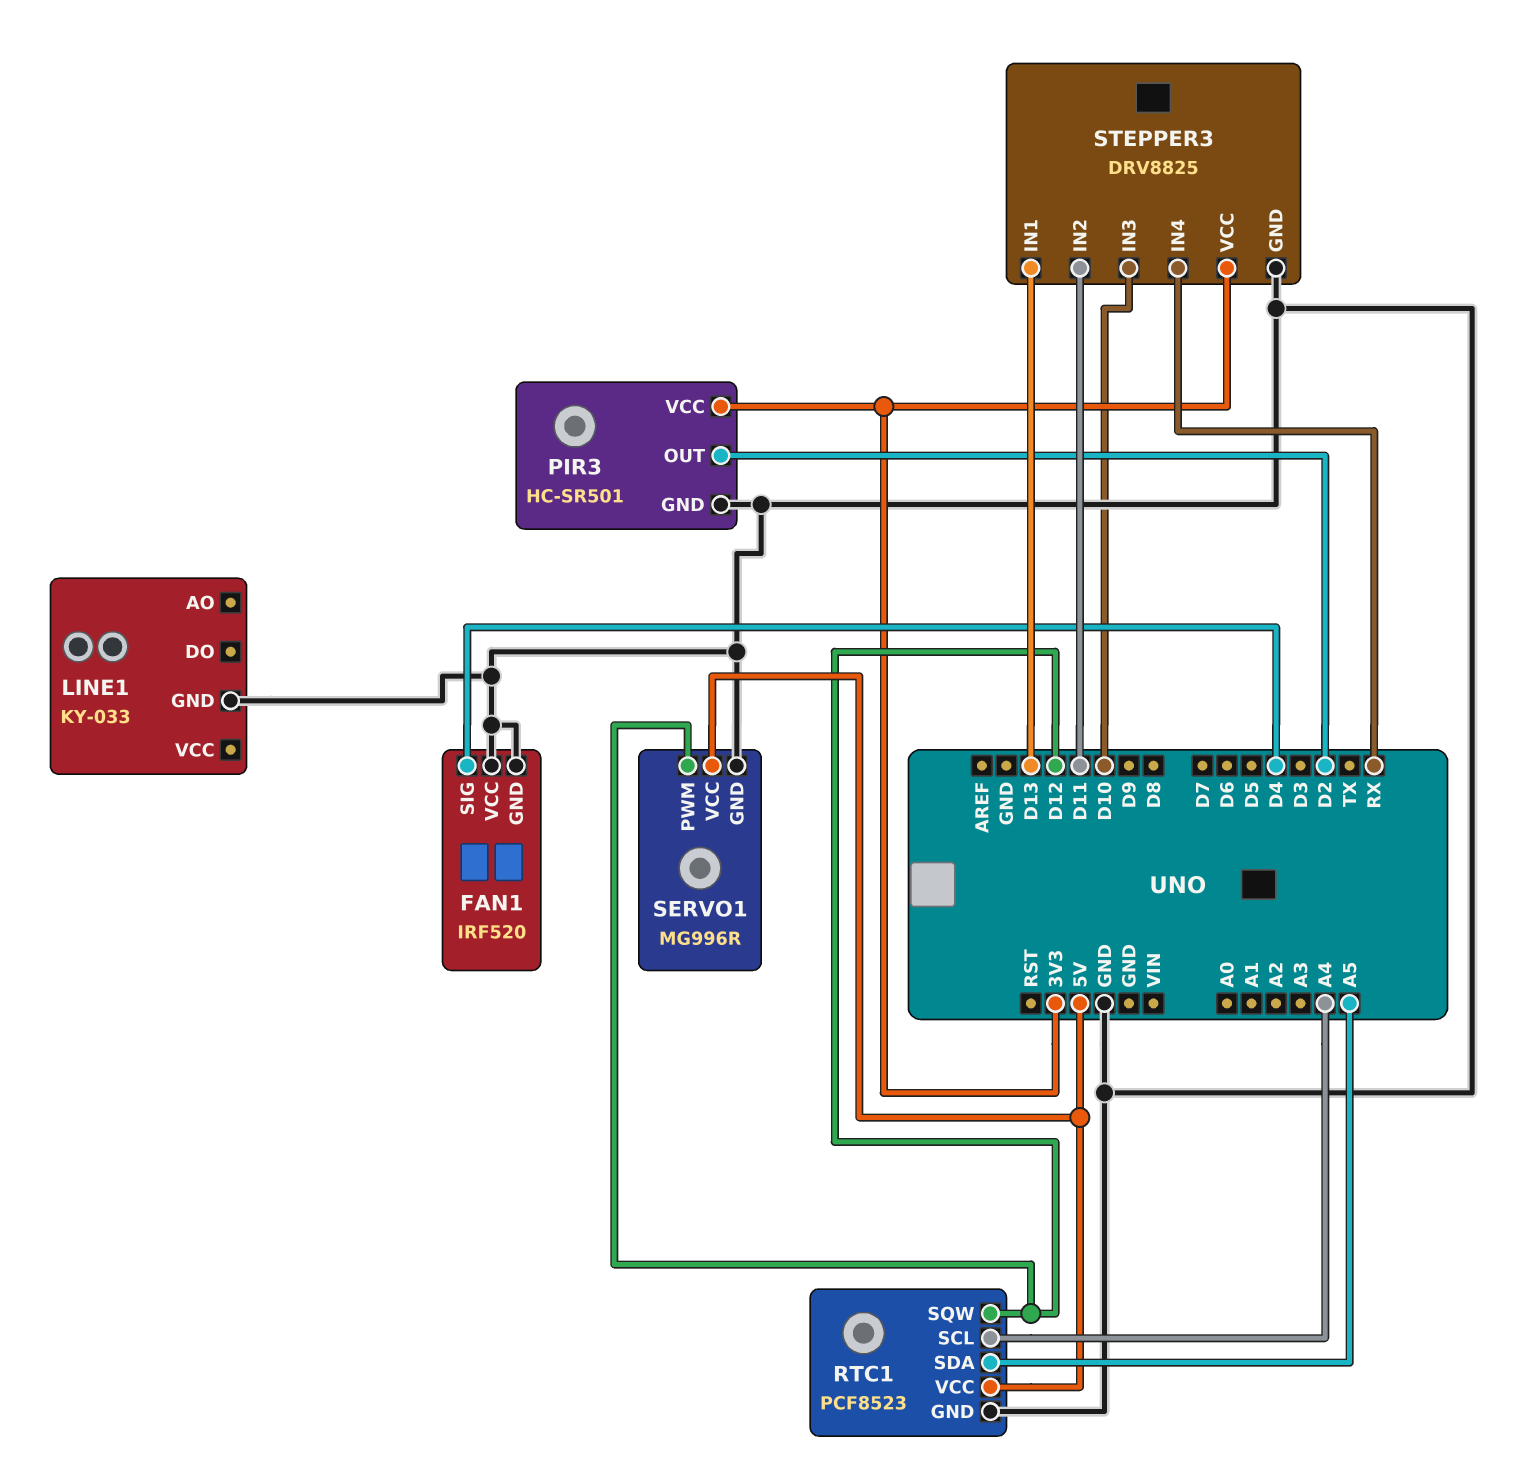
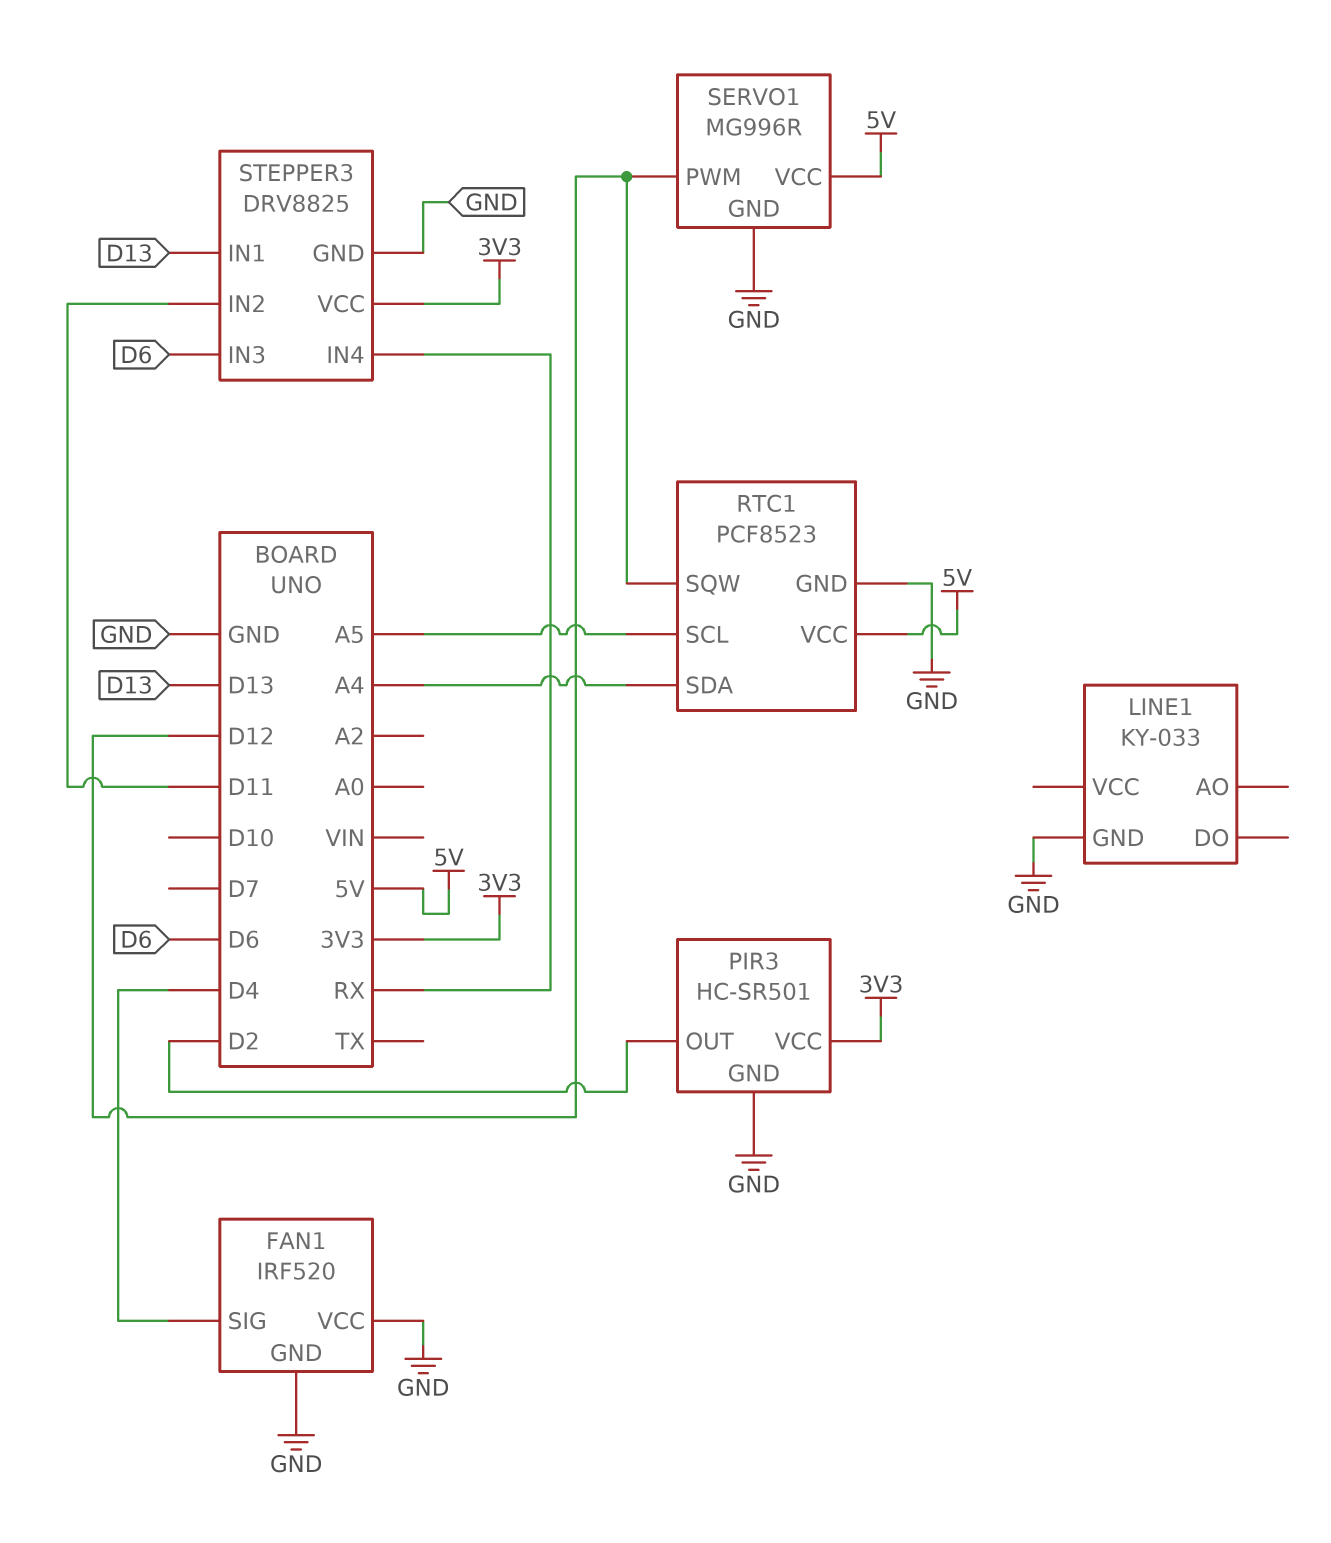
RTC1 pin SCL: A4 -> A5
RTC1 pin SDA: A5 -> A4
STEPPER3 pin IN3: D10 -> D6

